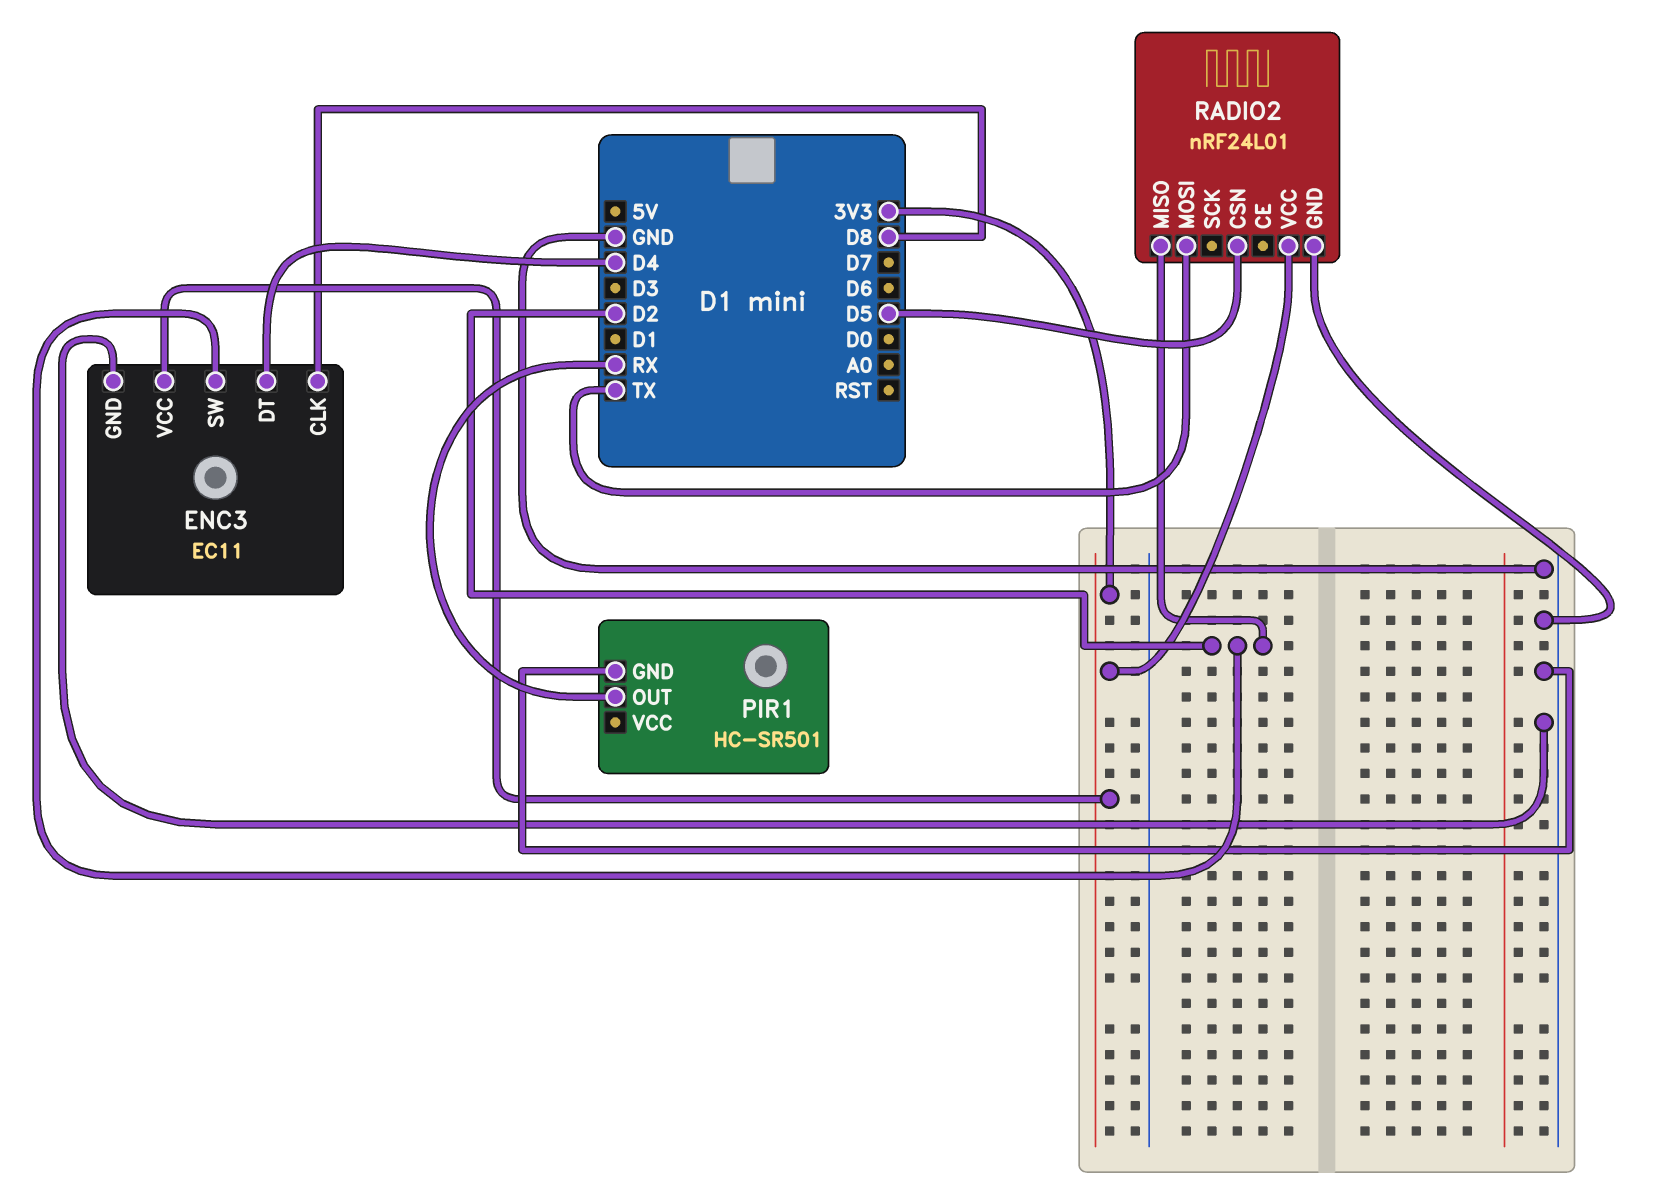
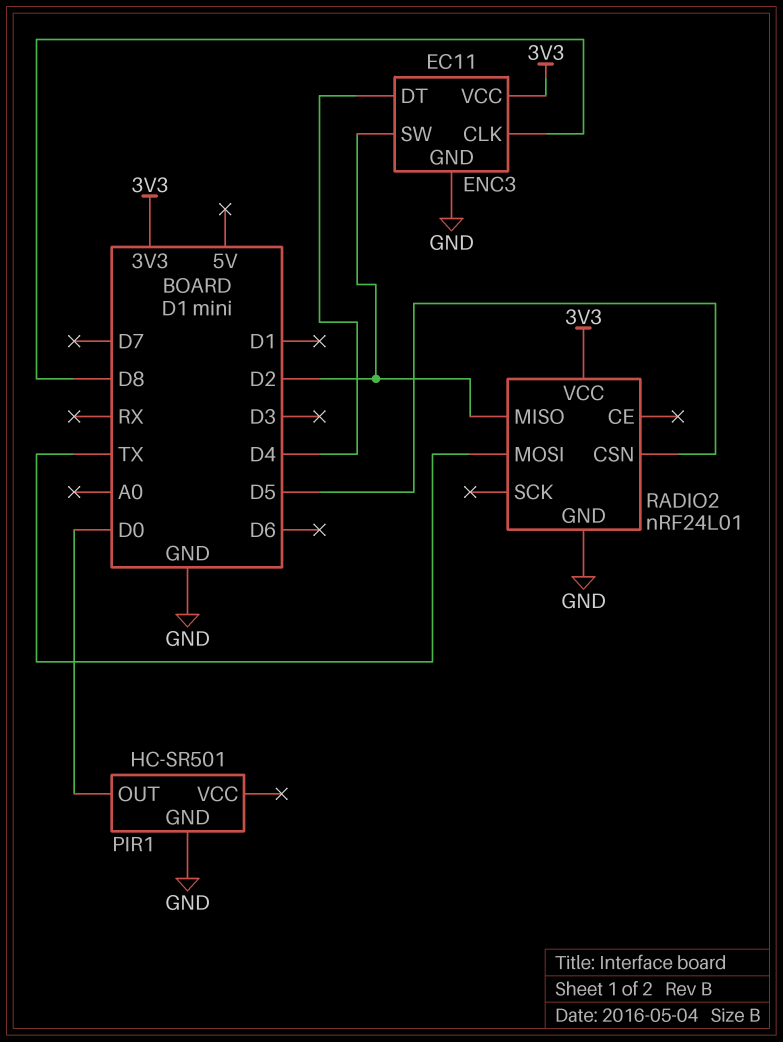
PIR1 pin OUT: RX -> D0

